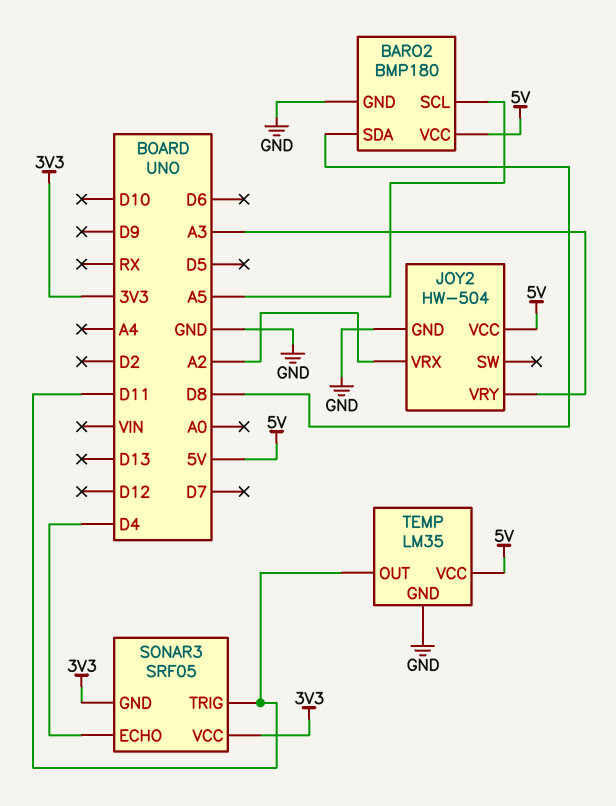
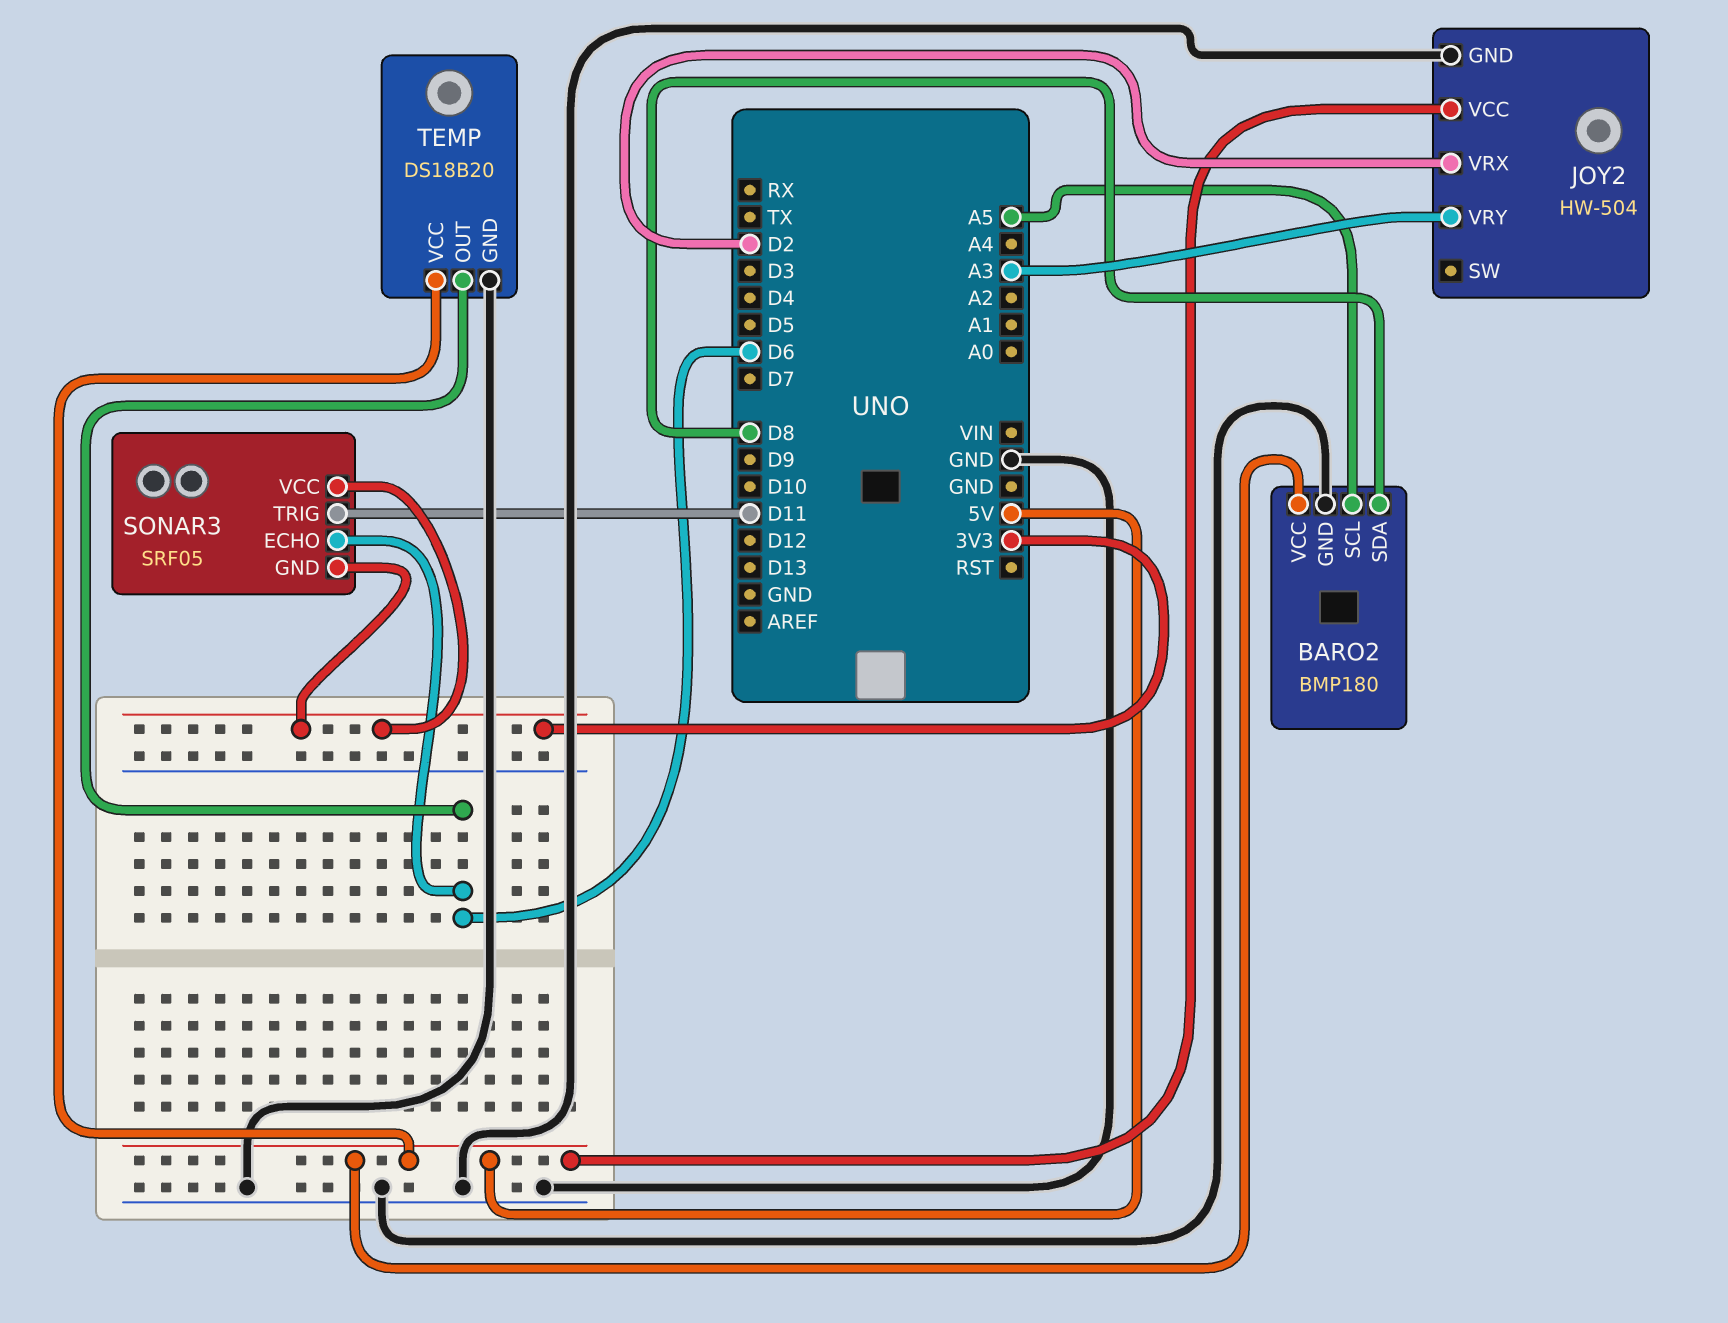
JOY2 pin VRX: A2 -> D2
SONAR3 pin ECHO: D4 -> D6
TEMP: LM35 -> DS18B20
TEMP pin OUT: D11 -> D6

